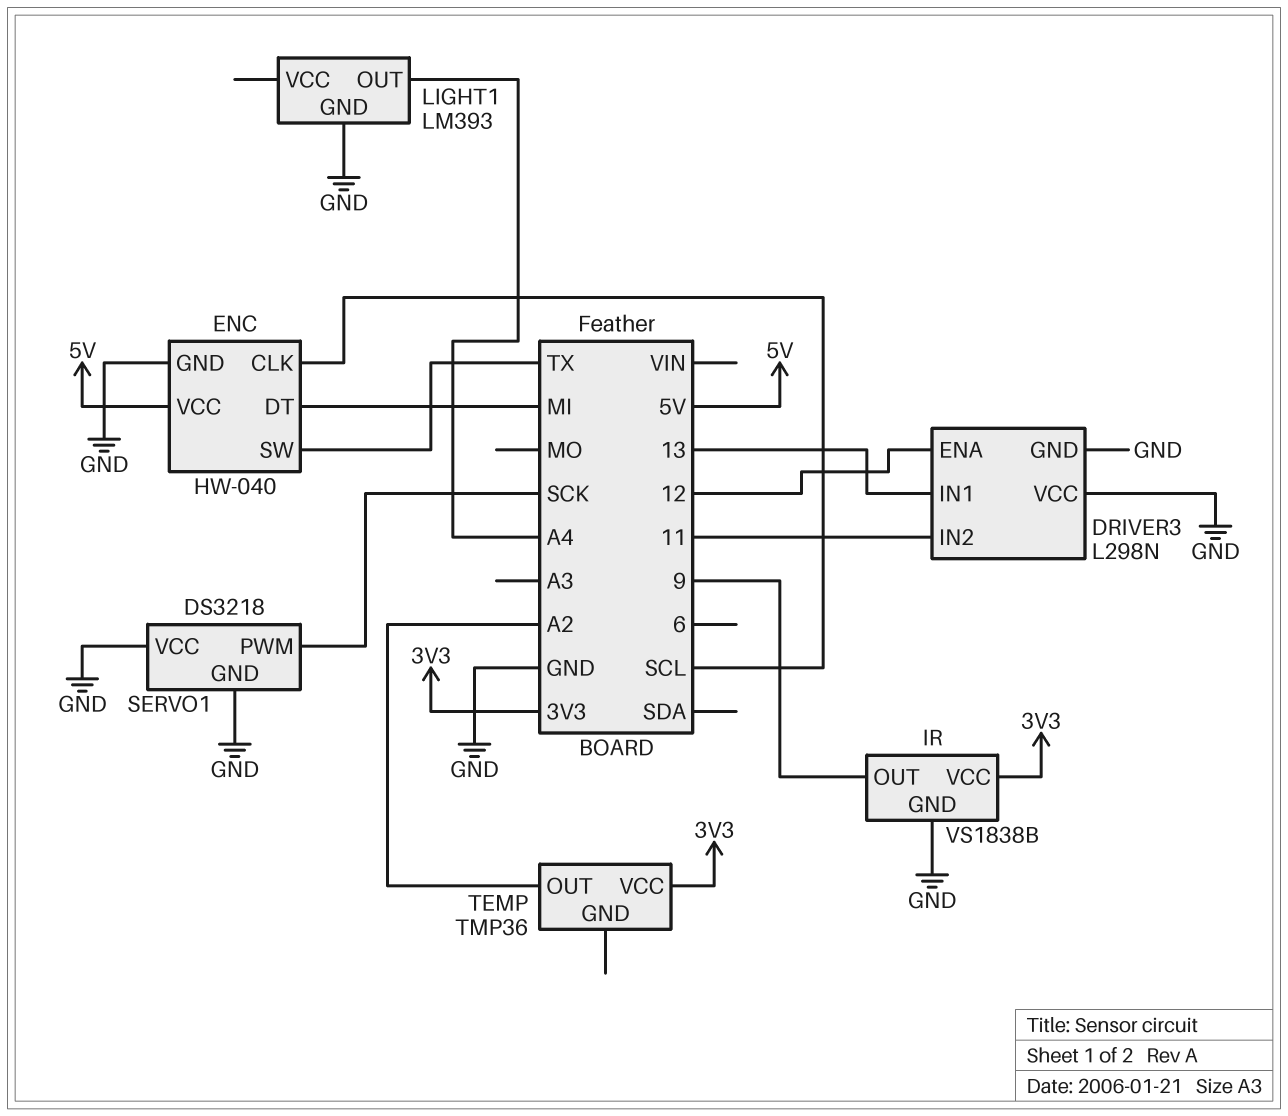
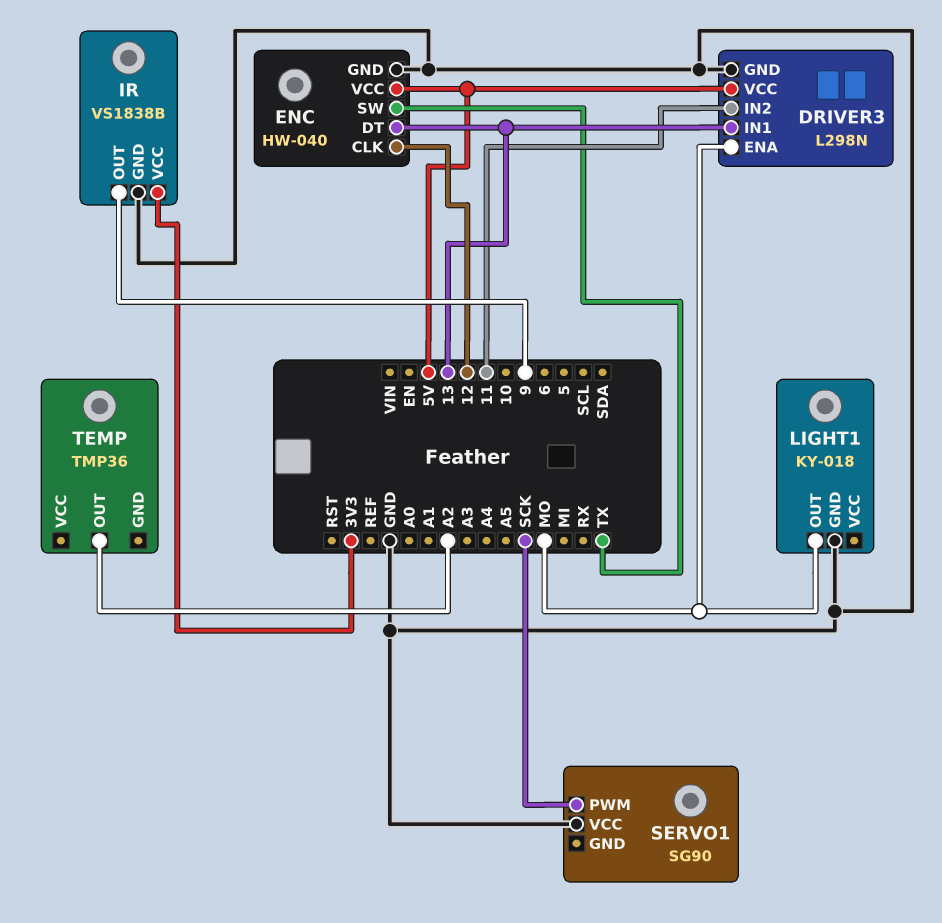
DRIVER3 pin ENA: 12 -> MO
DRIVER3 pin VCC: GND -> 5V
ENC pin CLK: SCL -> 12
ENC pin DT: MI -> 13
LIGHT1: LM393 -> KY-018
LIGHT1 pin OUT: A4 -> MO
SERVO1: DS3218 -> SG90
SERVO1 pin GND: GND -> none
TEMP pin VCC: 3V3 -> none

